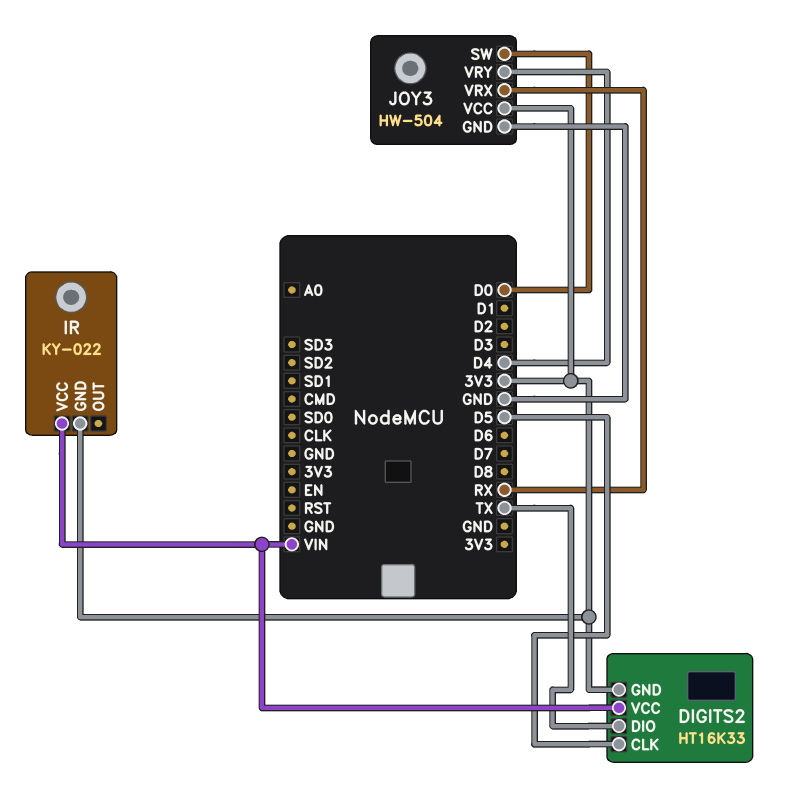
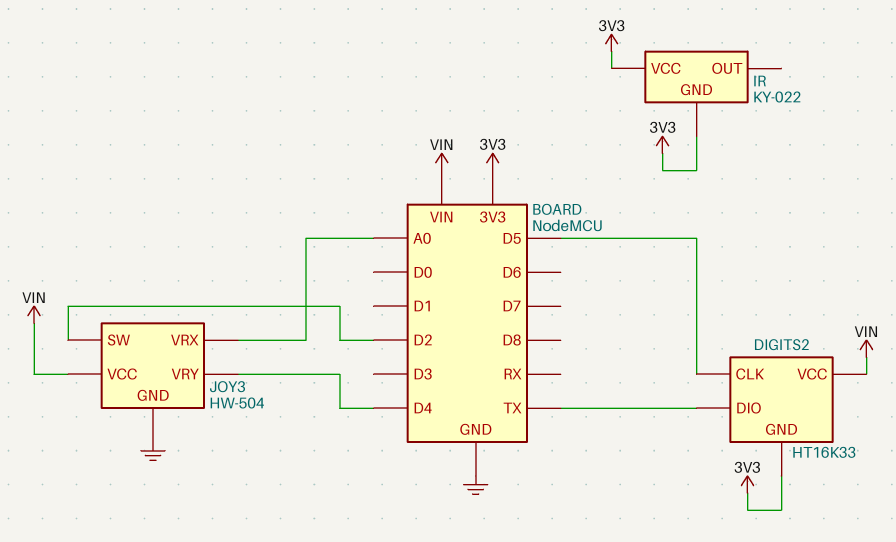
IR pin VCC: VIN -> 3V3
JOY3 pin SW: D0 -> D2
JOY3 pin VCC: 3V3 -> VIN
JOY3 pin VRX: RX -> A0

